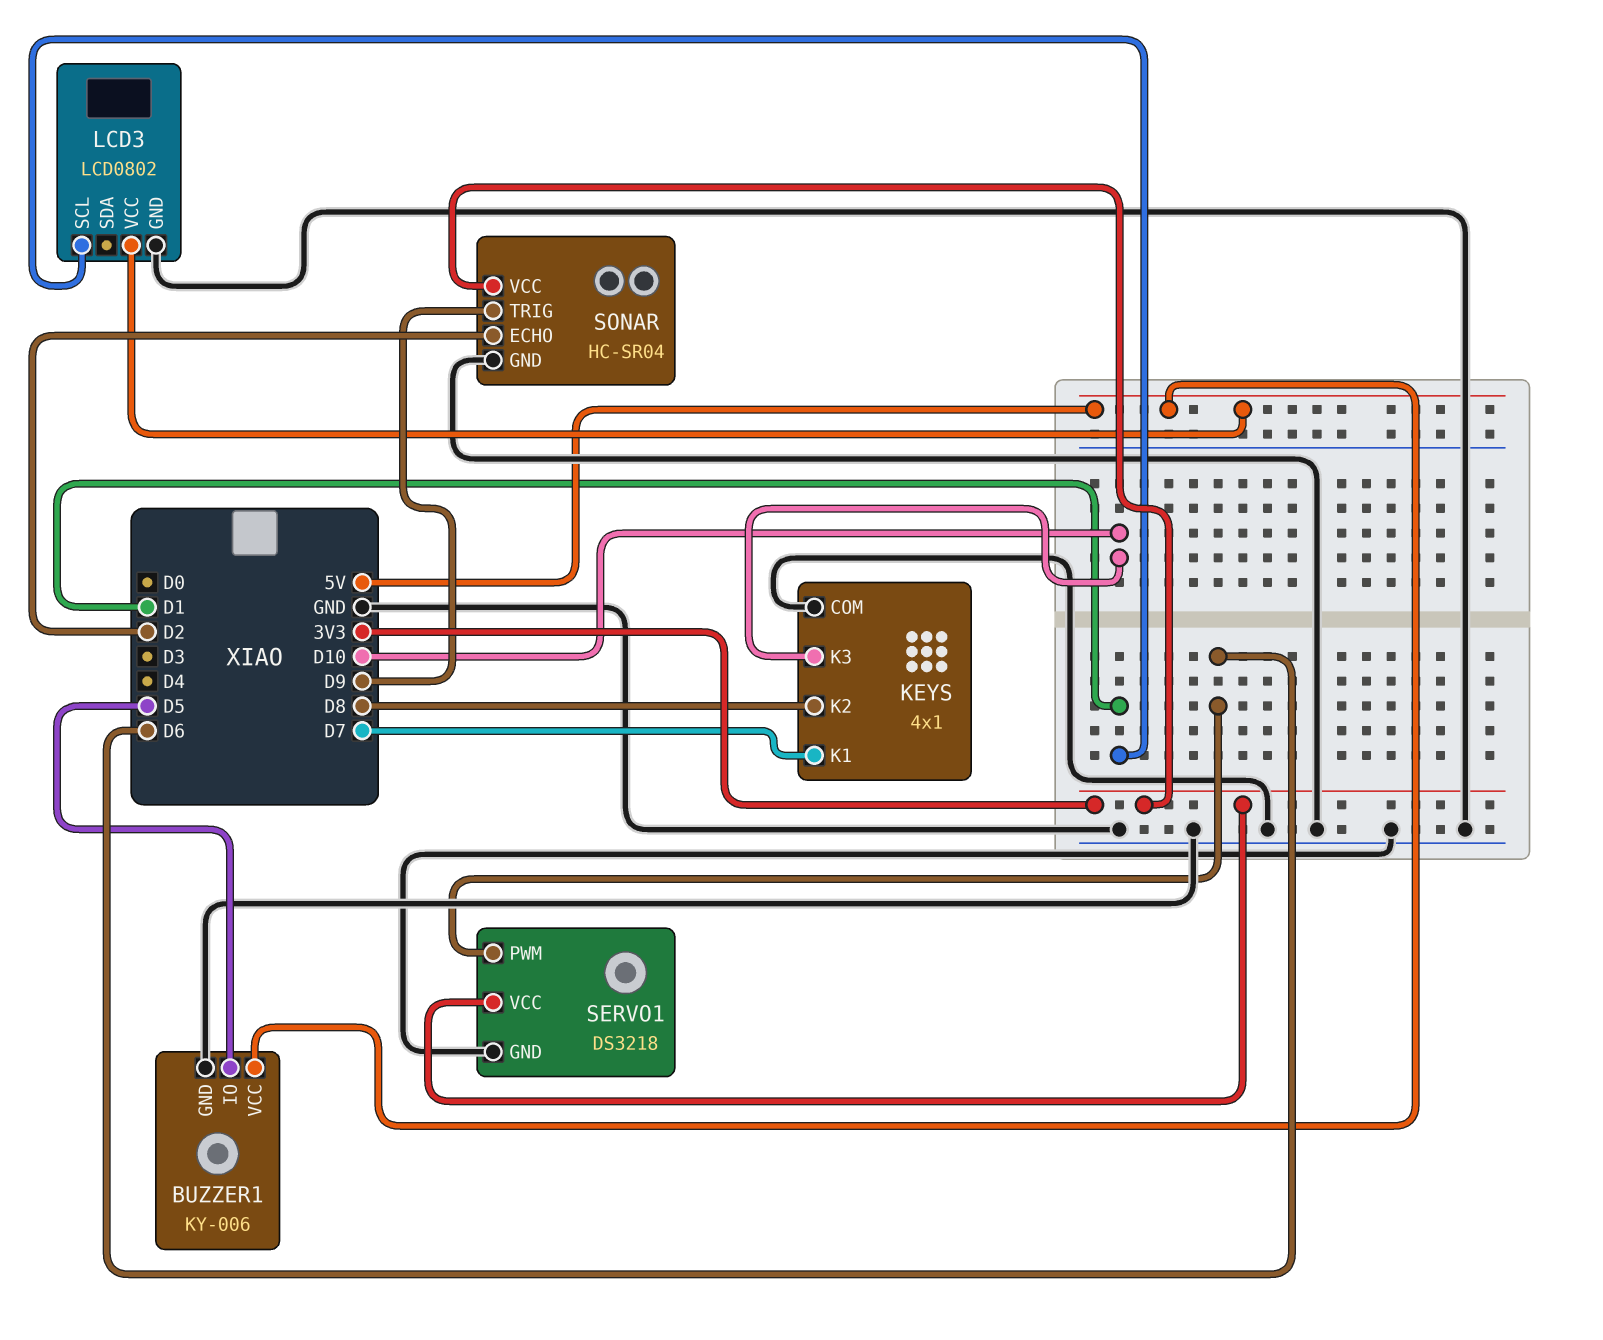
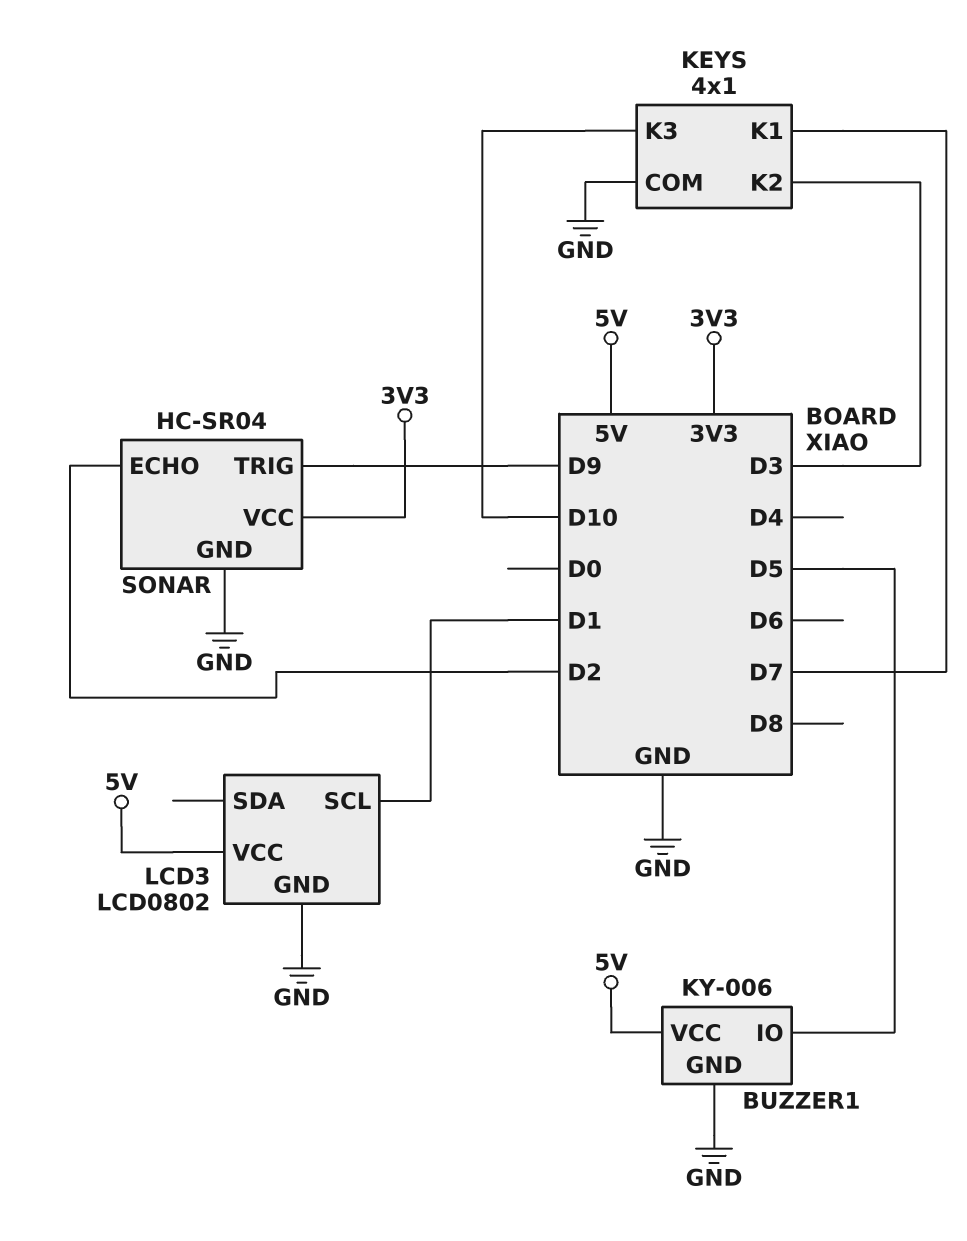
KEYS pin K2: D8 -> D3
SERVO1: DS3218 -> none
SERVO1 pin GND: GND -> none
SERVO1 pin PWM: D6 -> none
SERVO1 pin VCC: 3V3 -> none

